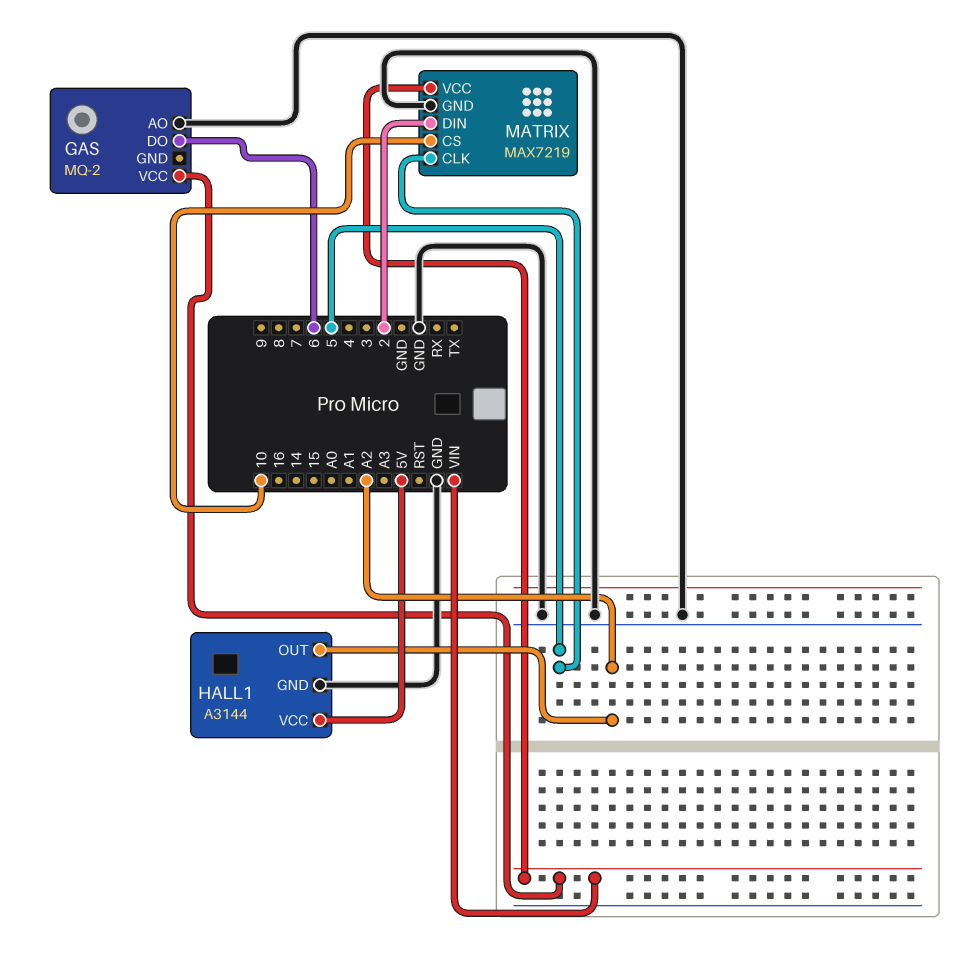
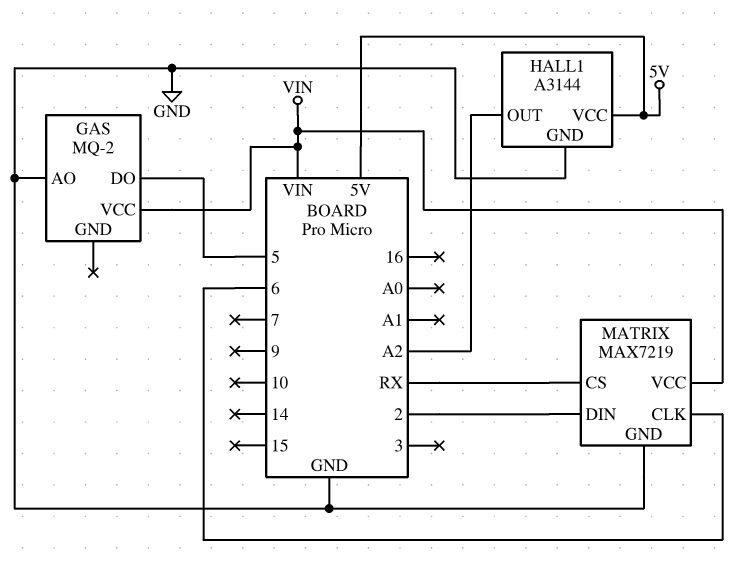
GAS pin DO: 6 -> 5
MATRIX pin CLK: 5 -> 6
MATRIX pin CS: 10 -> RX

